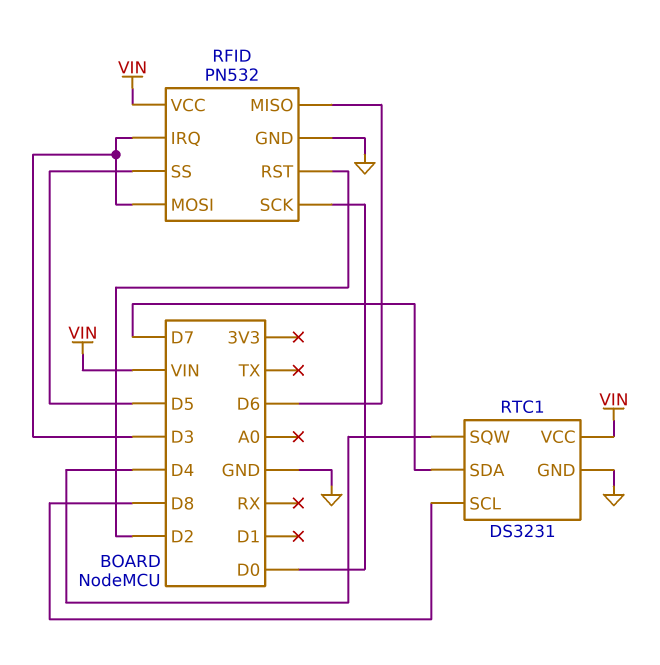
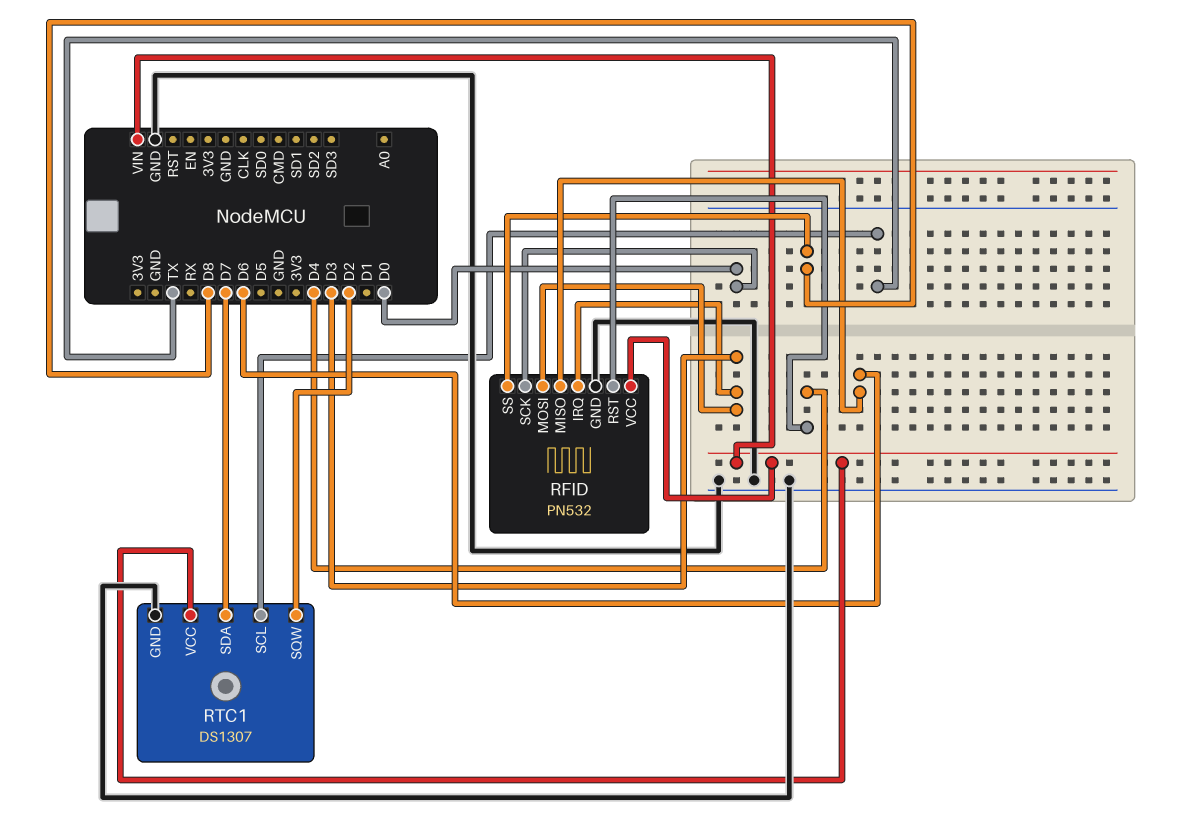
RFID pin RST: D2 -> D4
RFID pin SS: D5 -> D8
RTC1: DS3231 -> DS1307
RTC1 pin SCL: D8 -> TX
RTC1 pin SQW: D4 -> D2

